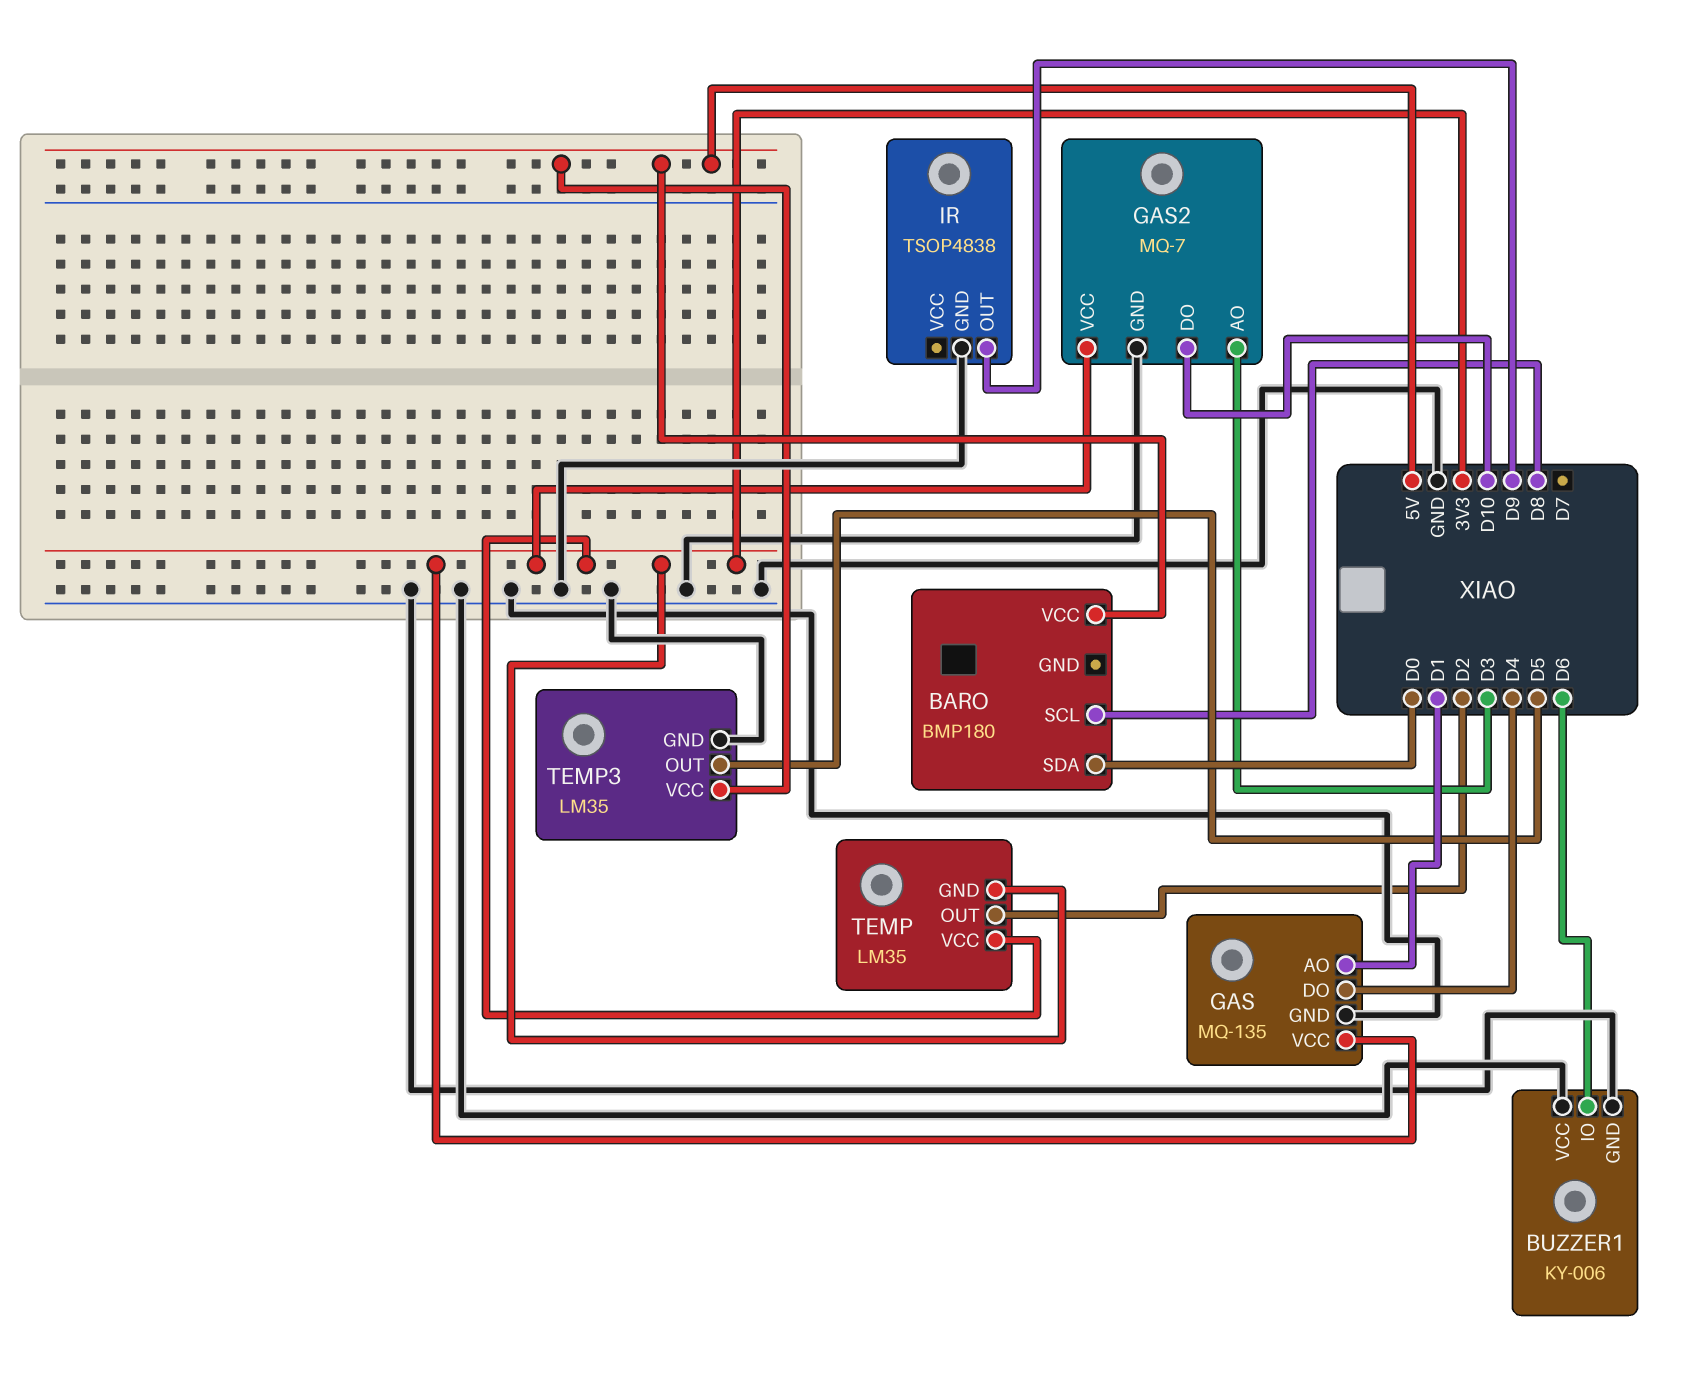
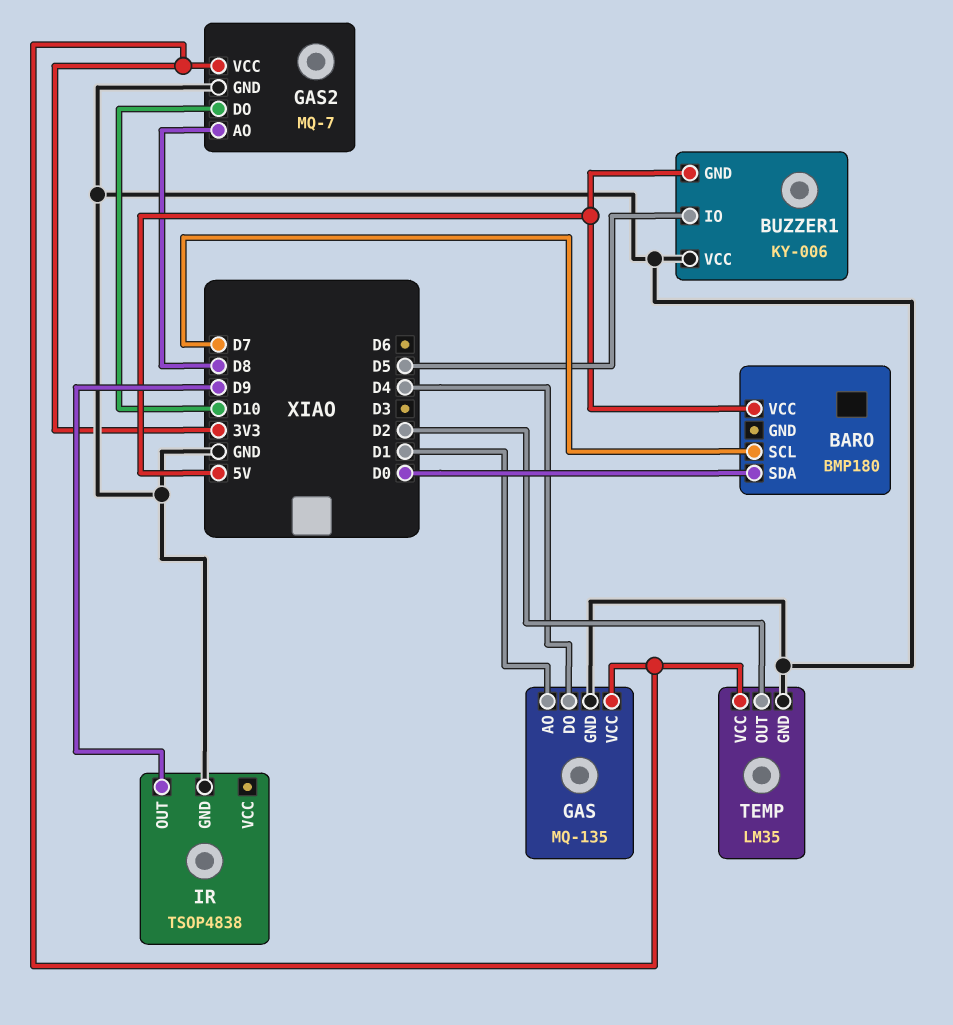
BARO pin SCL: D8 -> D7
BUZZER1 pin GND: GND -> 5V
BUZZER1 pin IO: D6 -> D5
GAS2 pin AO: D3 -> D8
TEMP pin GND: 3V3 -> GND
TEMP3: LM35 -> none
TEMP3 pin GND: GND -> none
TEMP3 pin OUT: D5 -> none
TEMP3 pin VCC: 5V -> none

